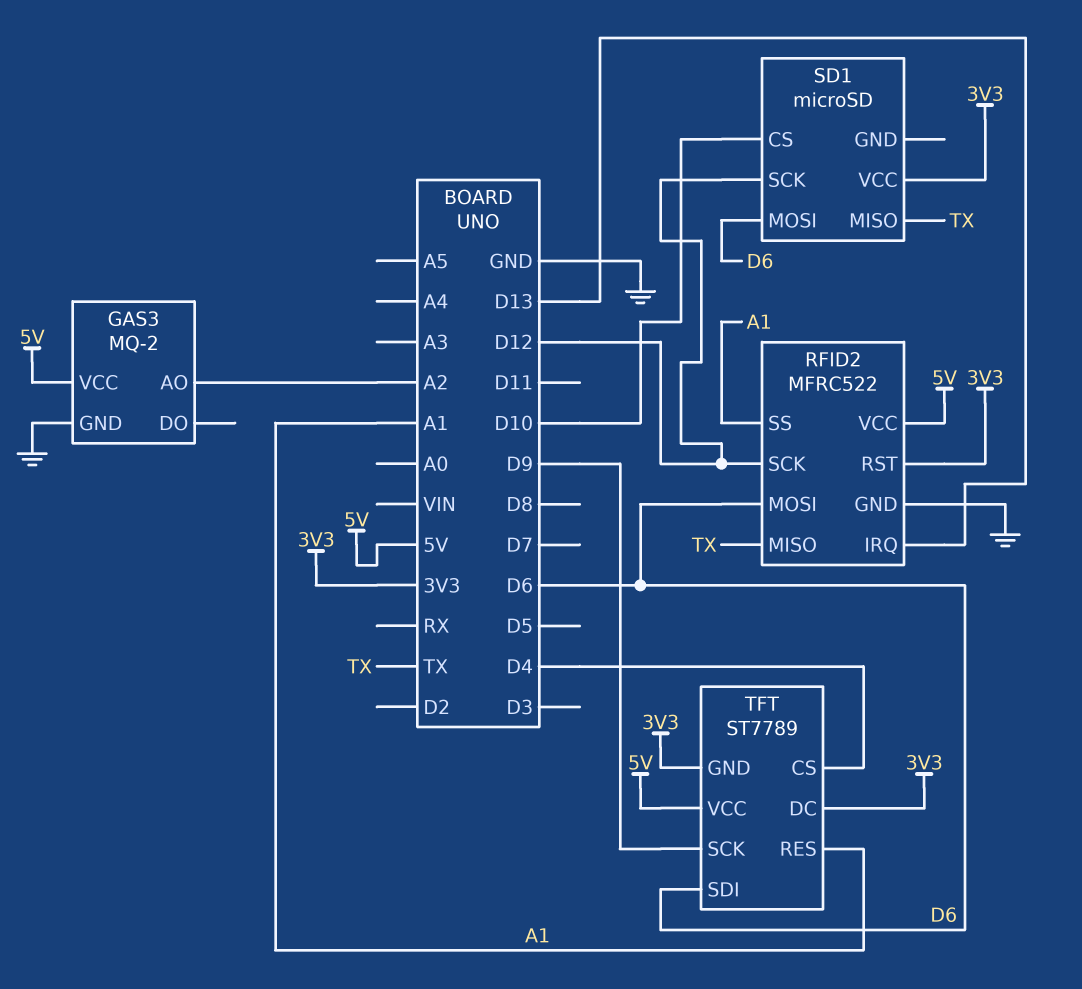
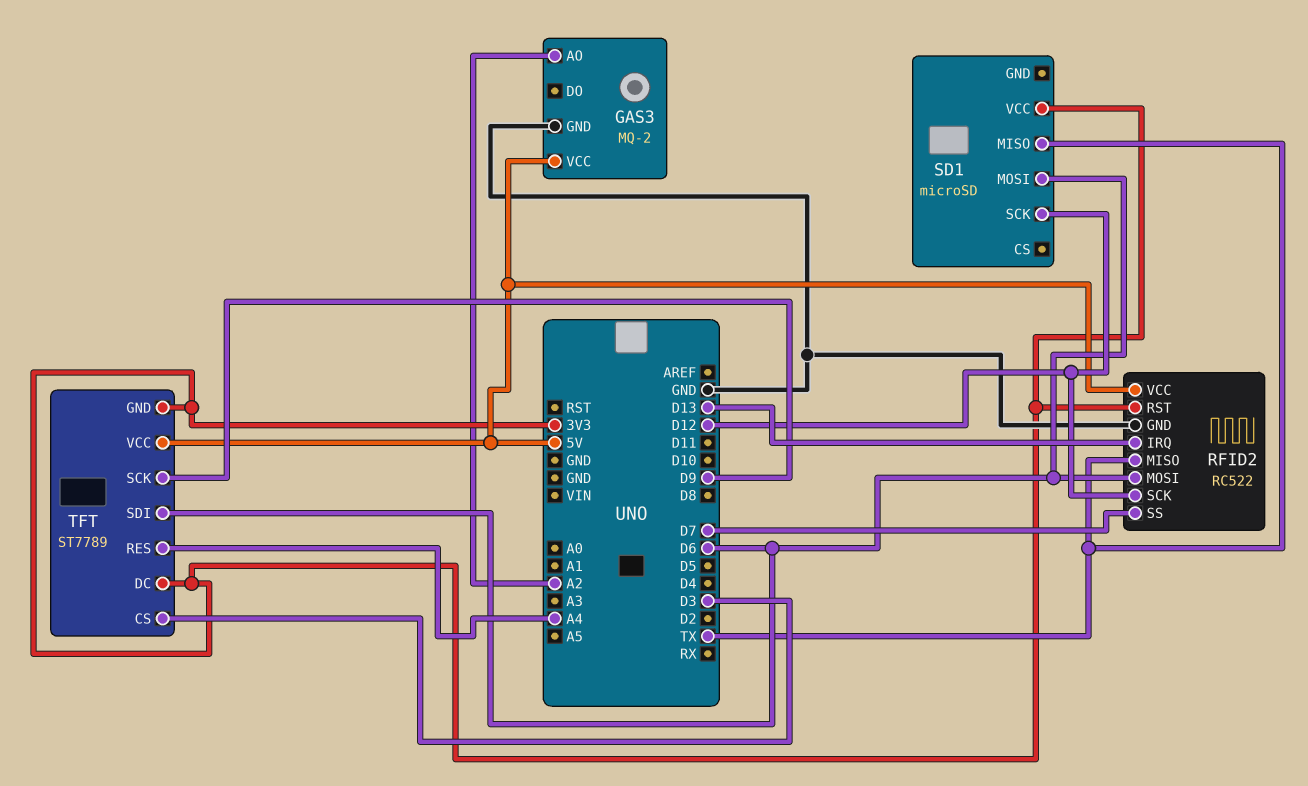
RFID2: MFRC522 -> RC522
RFID2 pin SS: A1 -> D7
SD1 pin CS: D10 -> none
TFT pin CS: D4 -> D3
TFT pin RES: A1 -> A4

